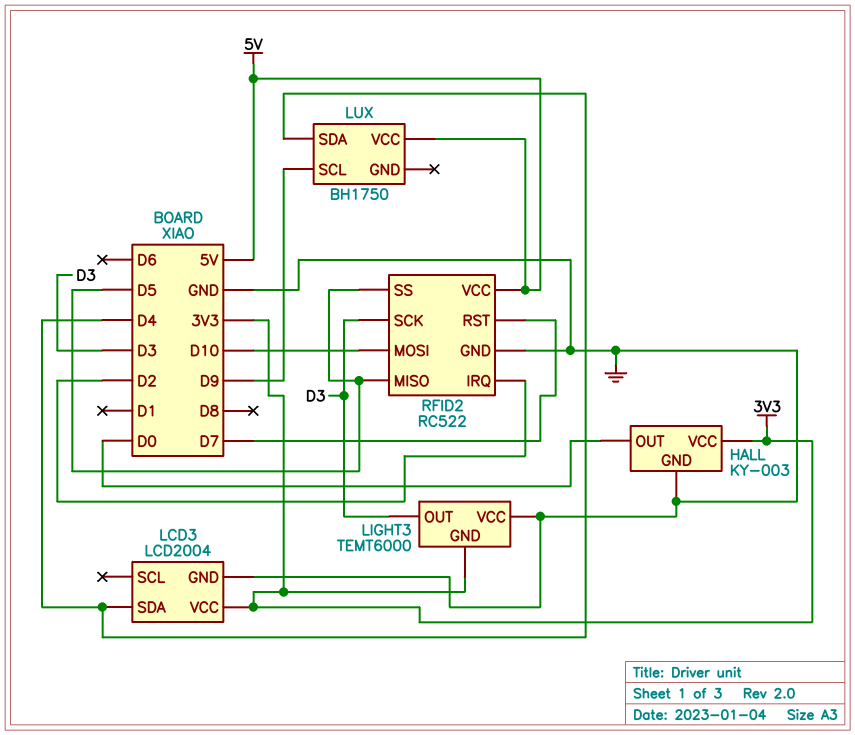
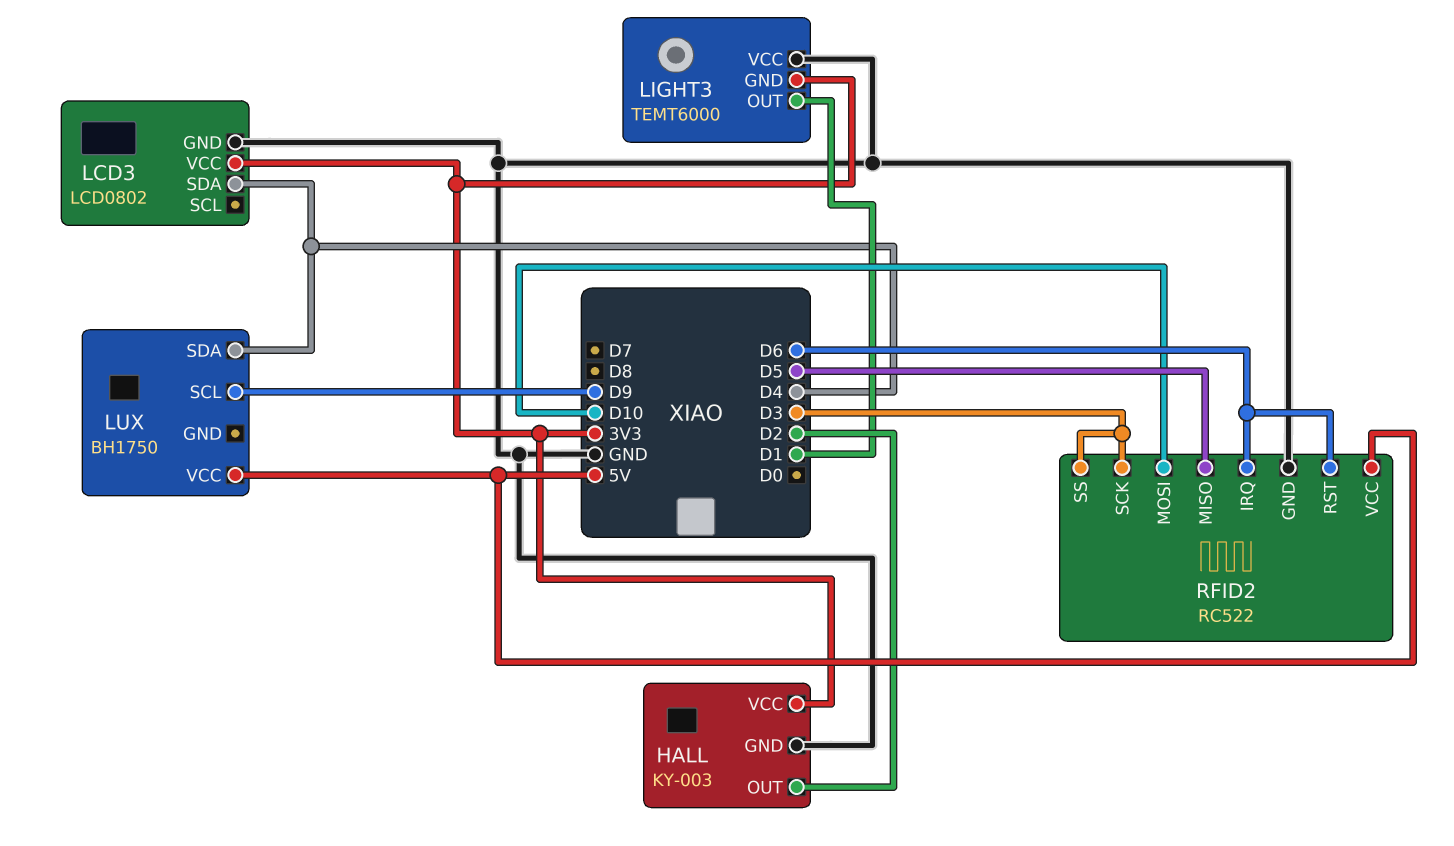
HALL pin OUT: D0 -> D2
LCD3: LCD2004 -> LCD0802
LIGHT3 pin OUT: D3 -> D1
RFID2 pin IRQ: D2 -> D6
RFID2 pin RST: D7 -> D6
RFID2 pin SS: D5 -> D3

